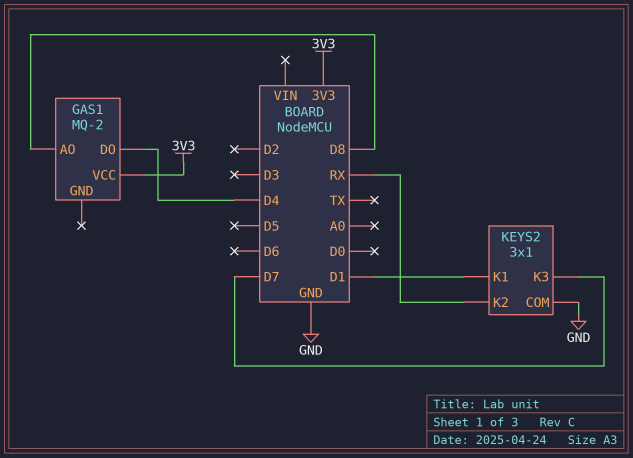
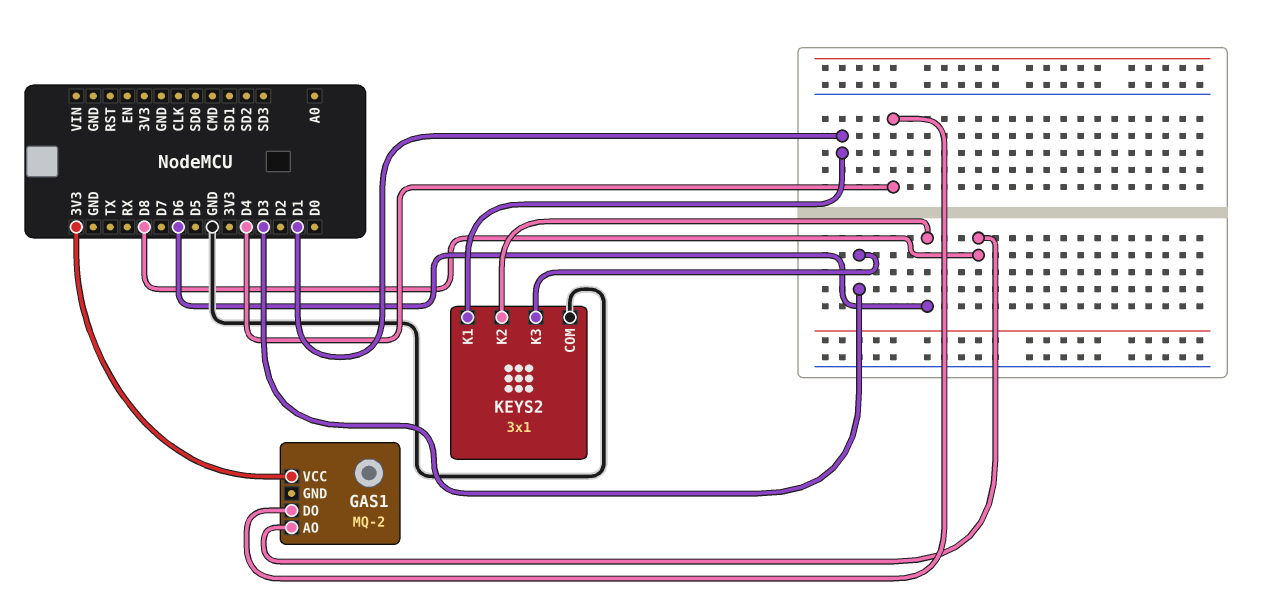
KEYS2 pin K2: RX -> D6
KEYS2 pin K3: D7 -> D3

